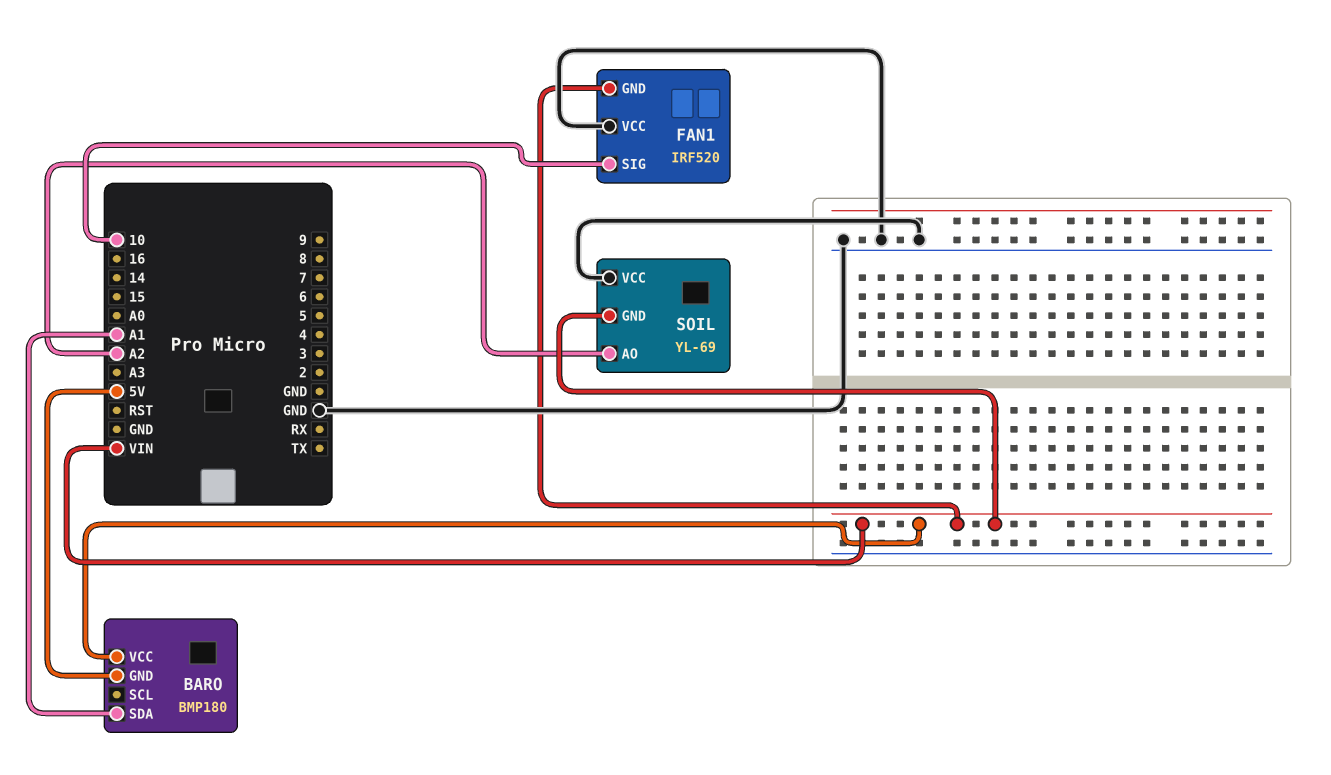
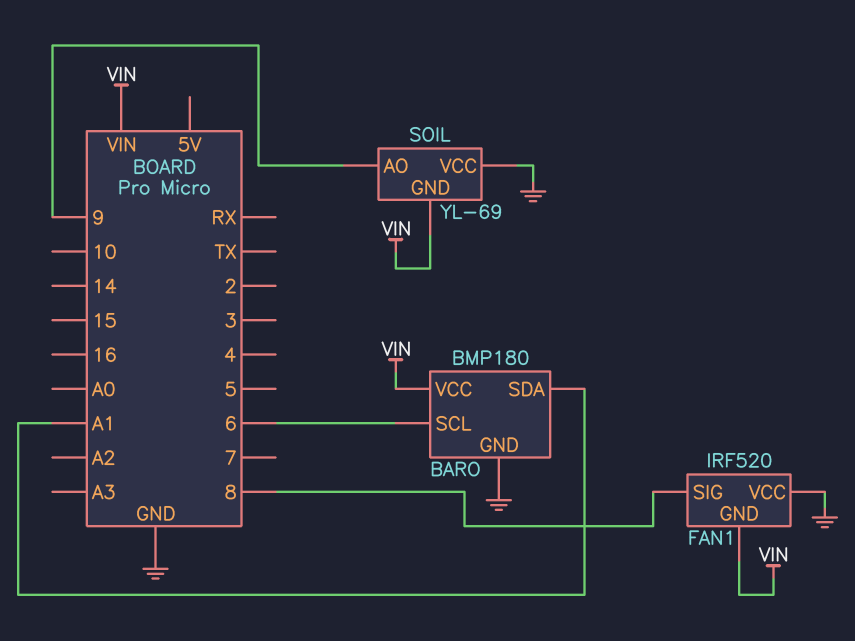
BARO pin GND: 5V -> GND
BARO pin SCL: none -> 6
FAN1 pin SIG: 10 -> 8
SOIL pin AO: A2 -> 9

